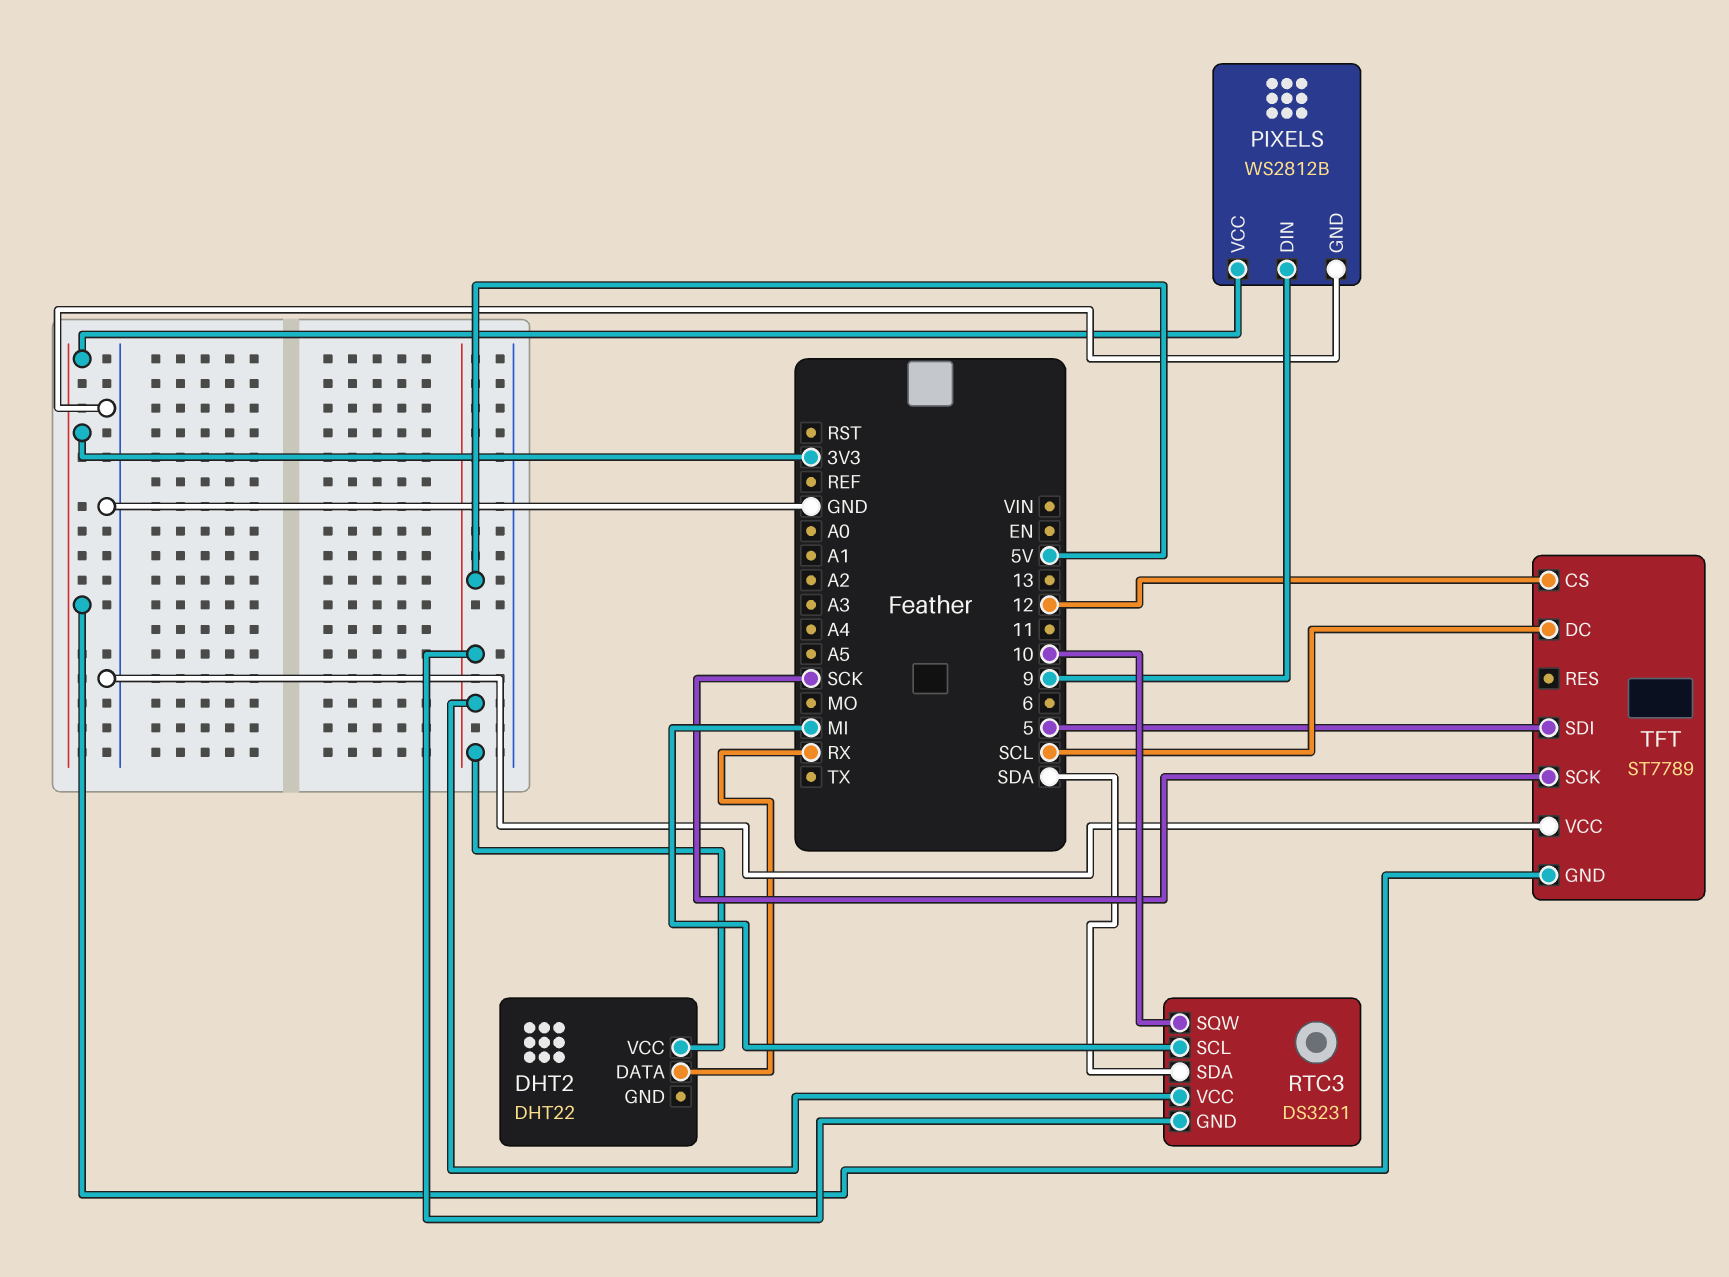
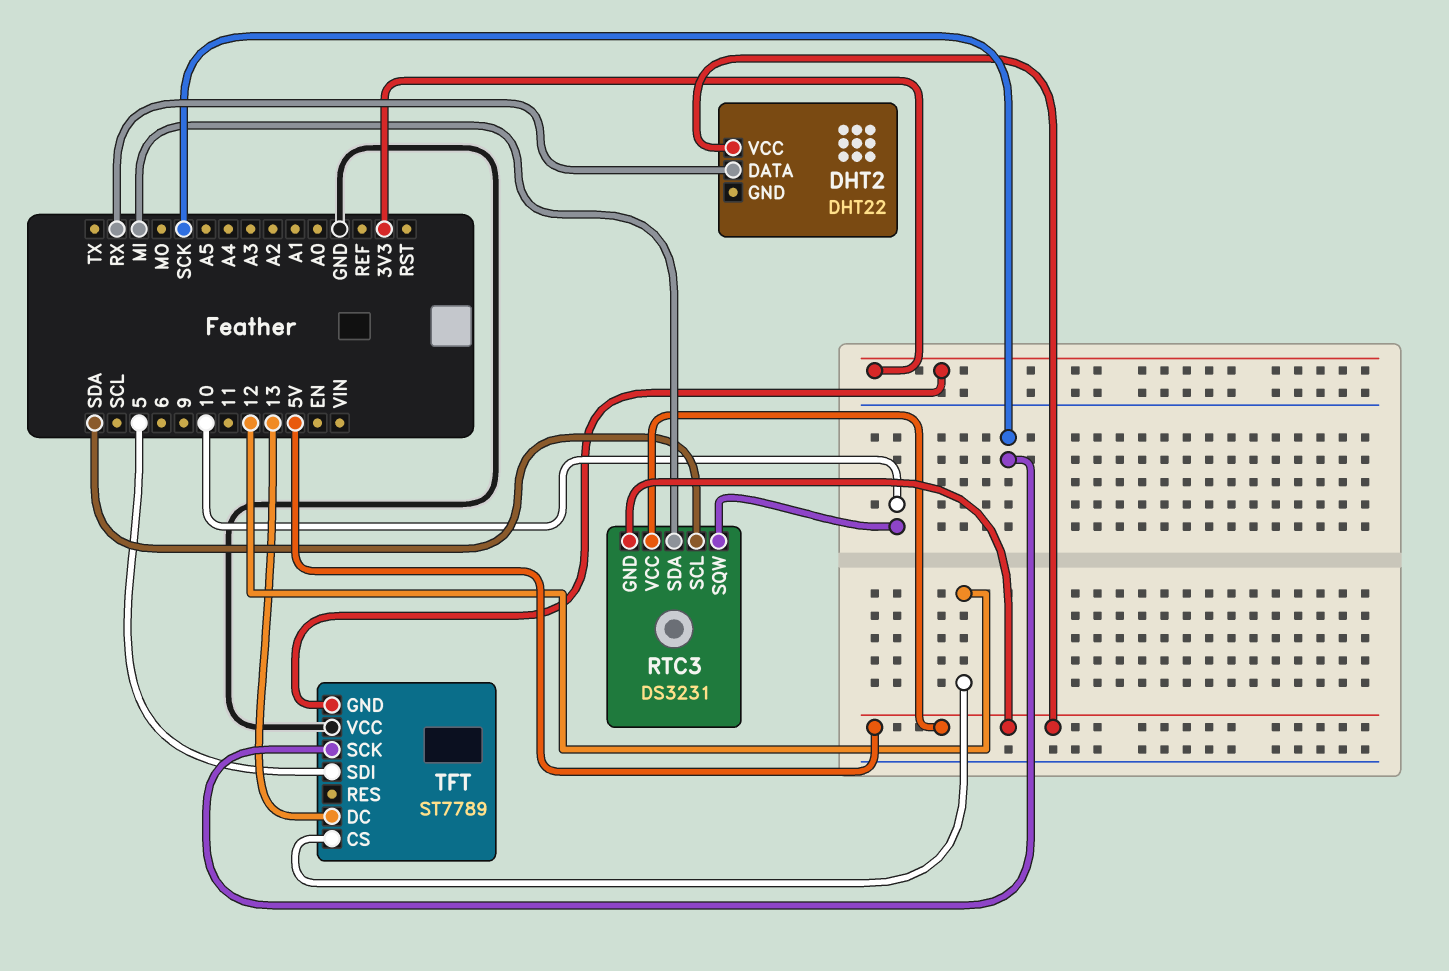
PIXELS: WS2812B -> none
PIXELS pin DIN: 9 -> none
PIXELS pin GND: GND -> none
PIXELS pin VCC: 3V3 -> none
RTC3 pin SCL: MI -> SDA
RTC3 pin SDA: SDA -> MI
TFT pin DC: SCL -> 13

